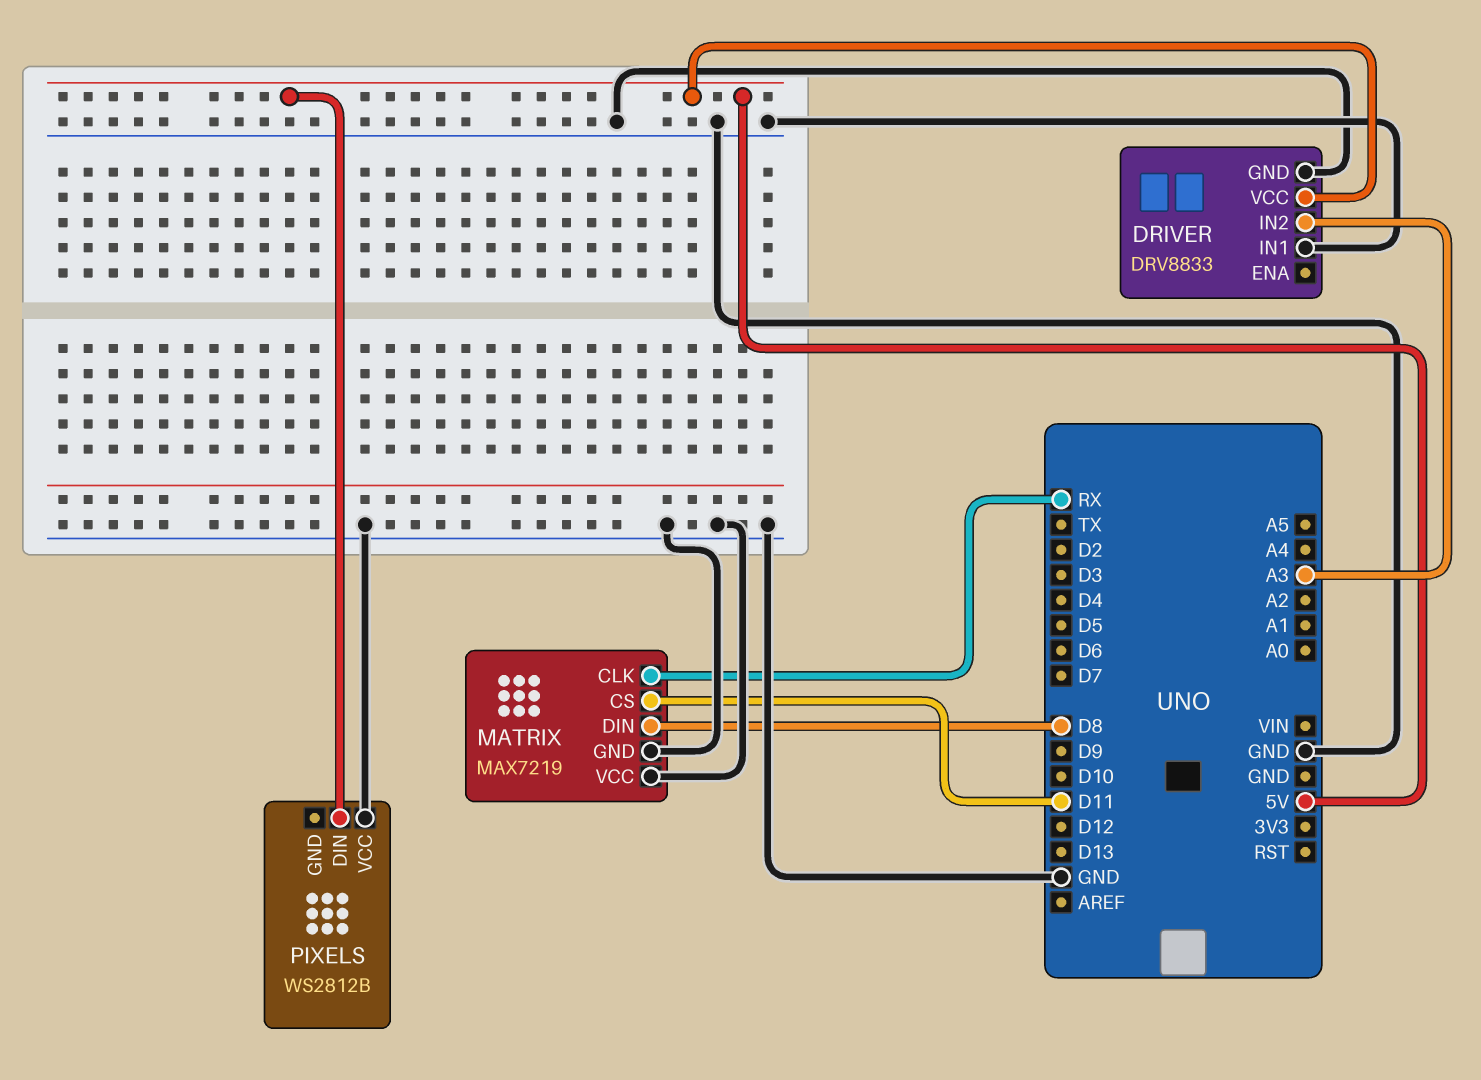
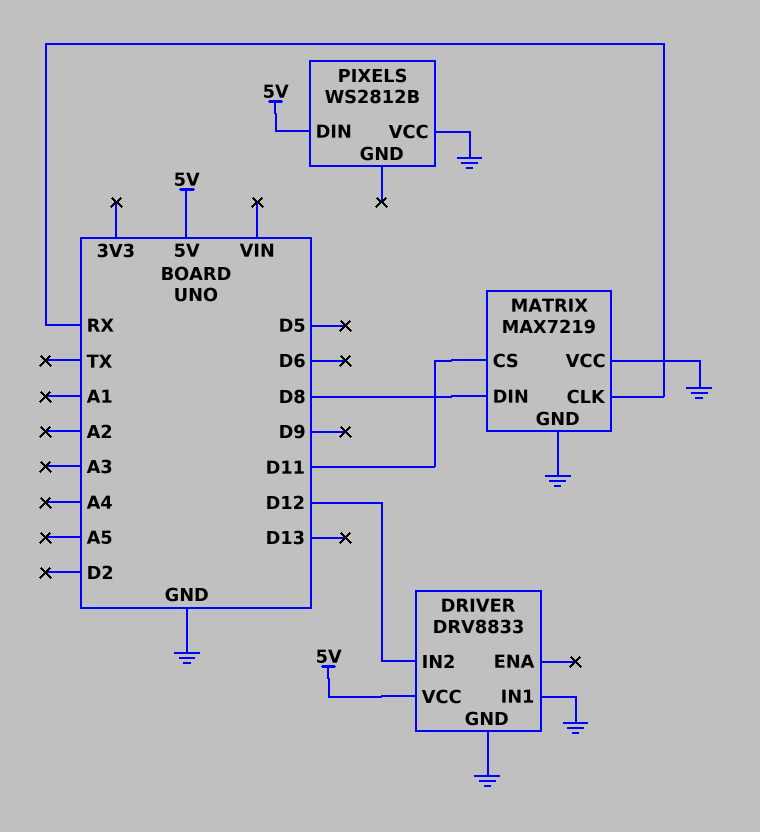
DRIVER pin IN2: A3 -> D12

